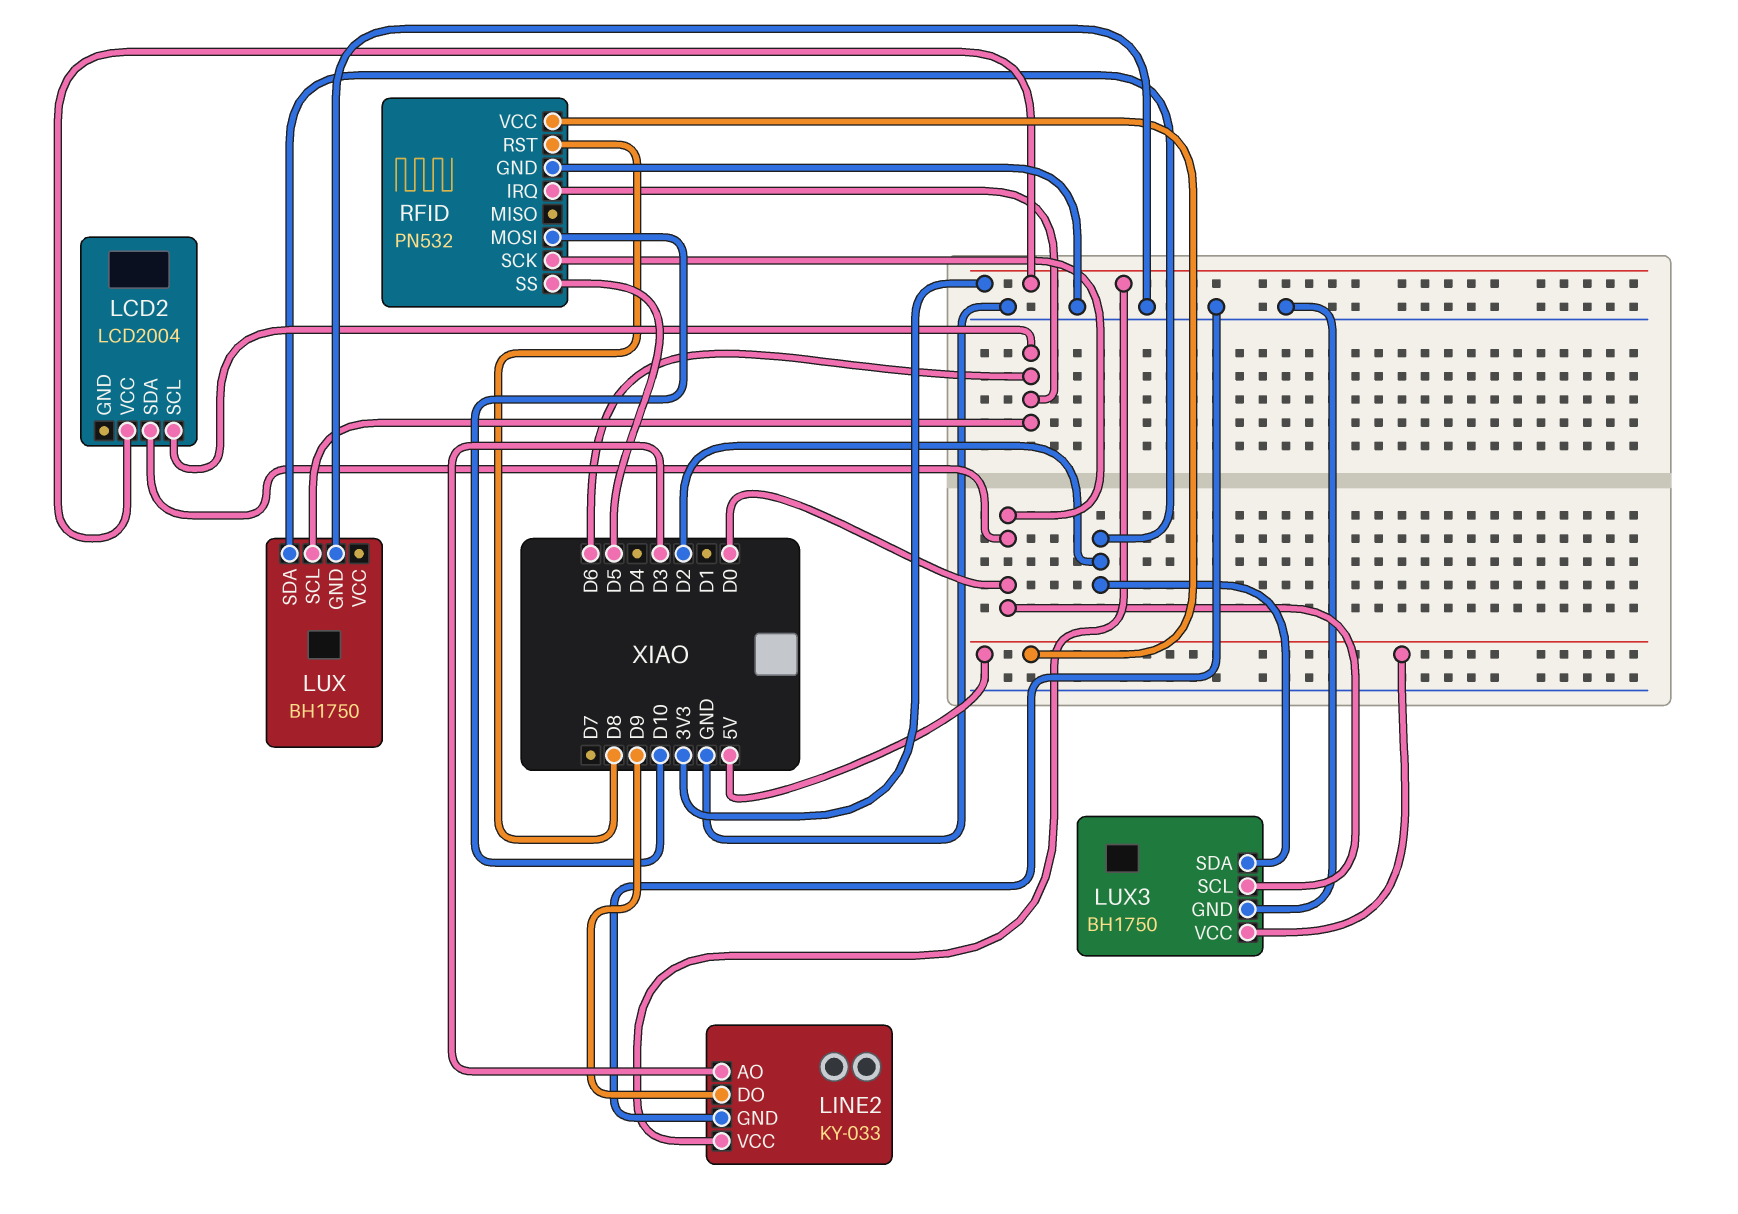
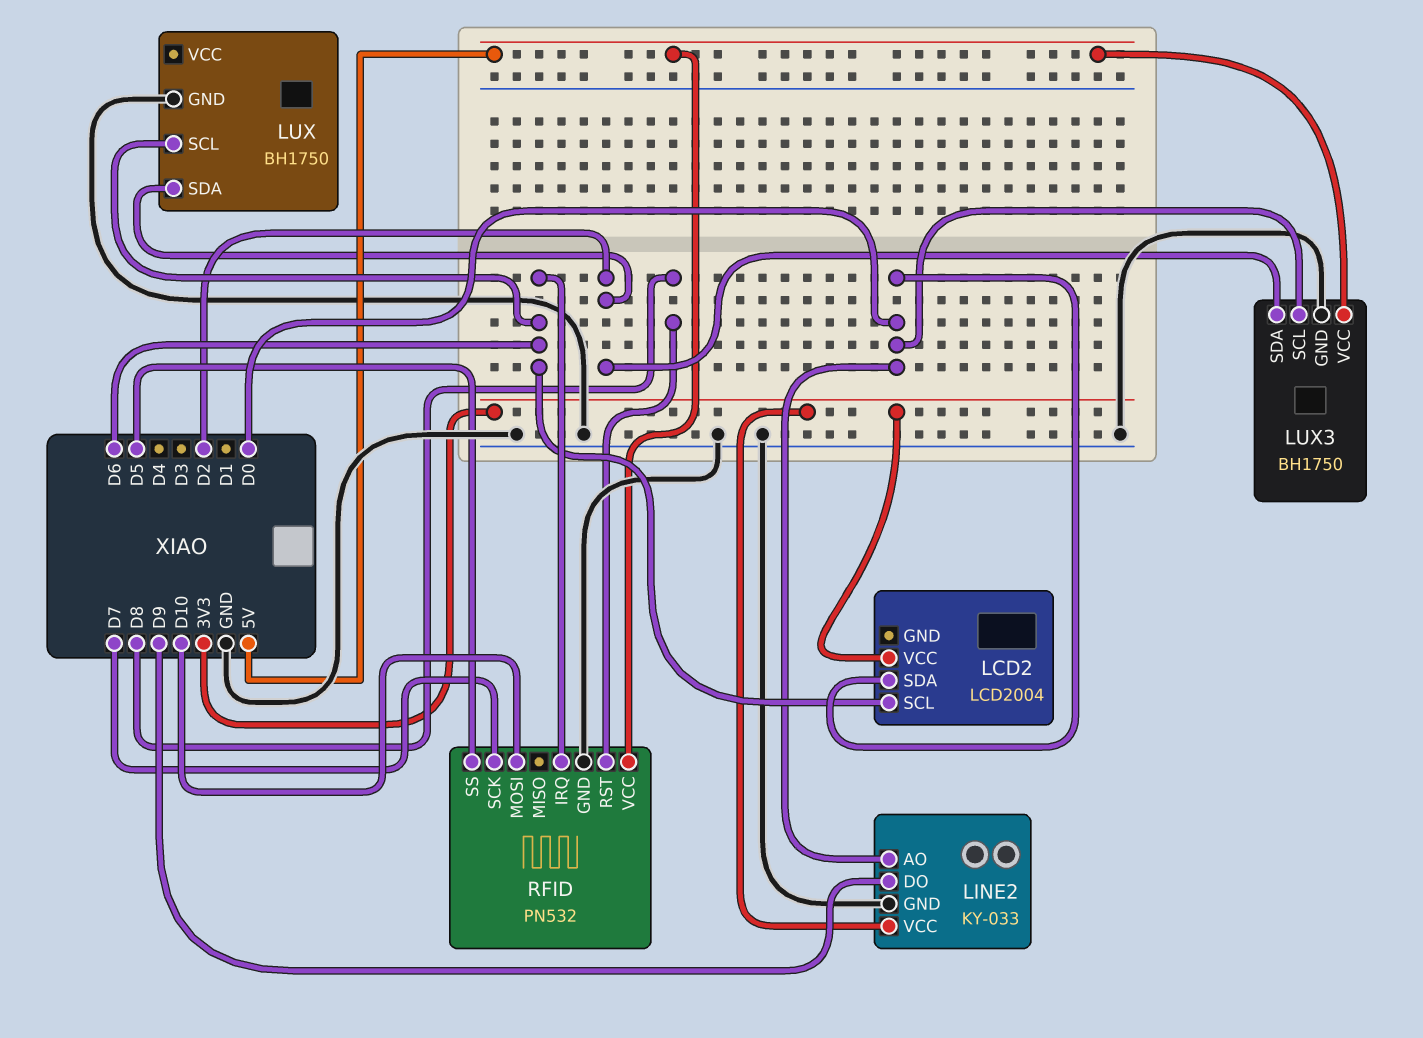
LINE2 pin AO: D3 -> D0
RFID pin SCK: D0 -> D7

